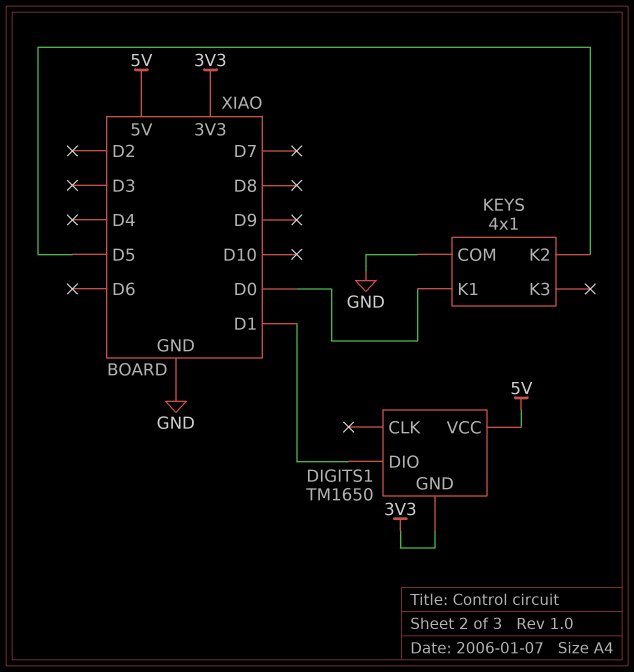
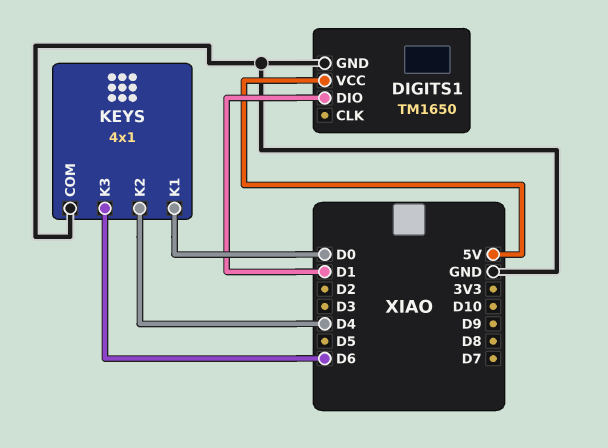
DIGITS1 pin GND: 3V3 -> GND
KEYS pin K2: D5 -> D4
KEYS pin K3: none -> D6

